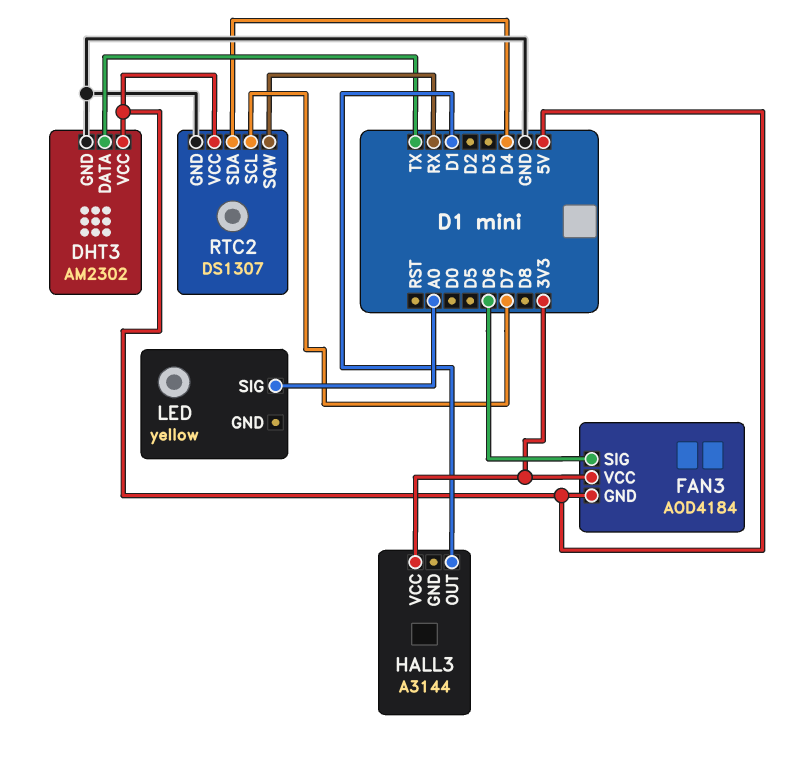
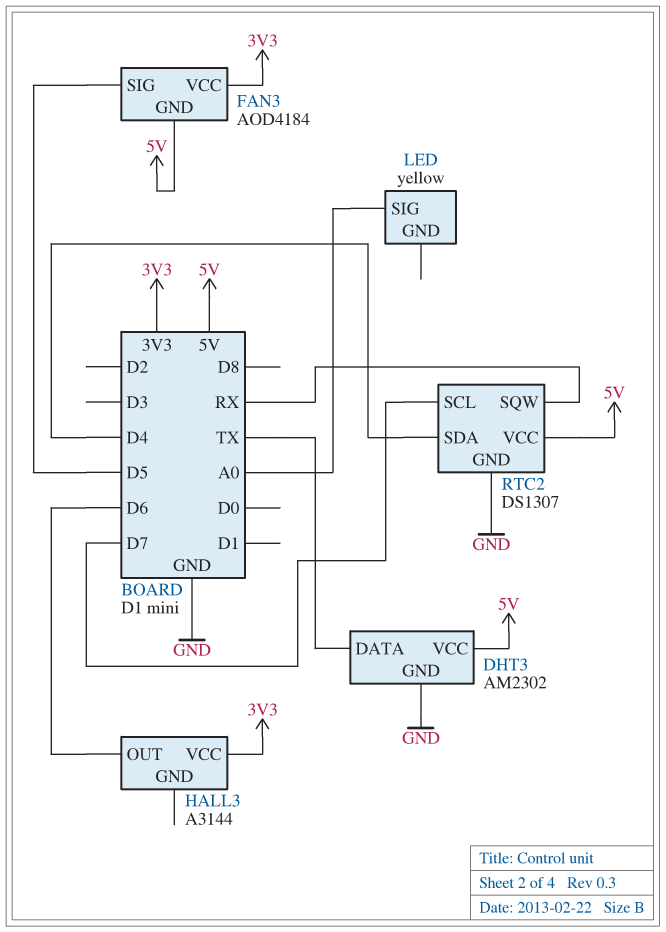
FAN3 pin SIG: D6 -> D5
HALL3 pin OUT: D1 -> D6

